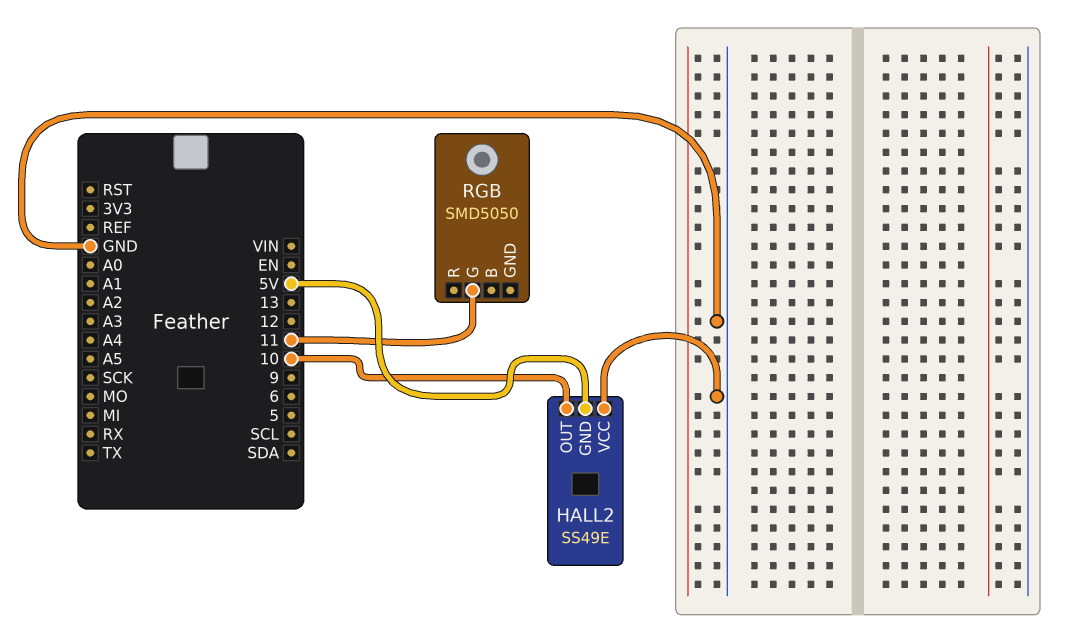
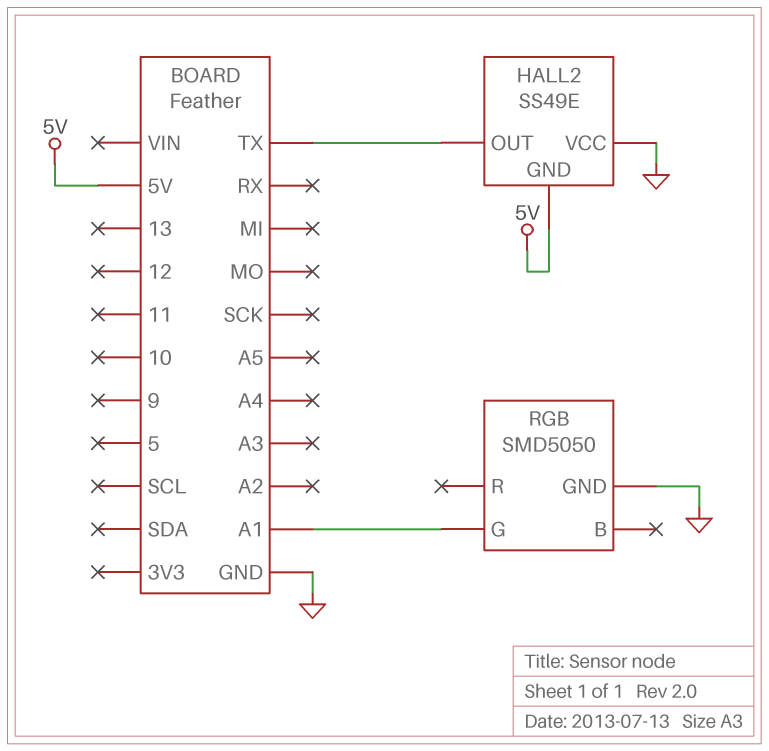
HALL2 pin OUT: 10 -> TX
RGB pin G: 11 -> A1
RGB pin GND: none -> GND

